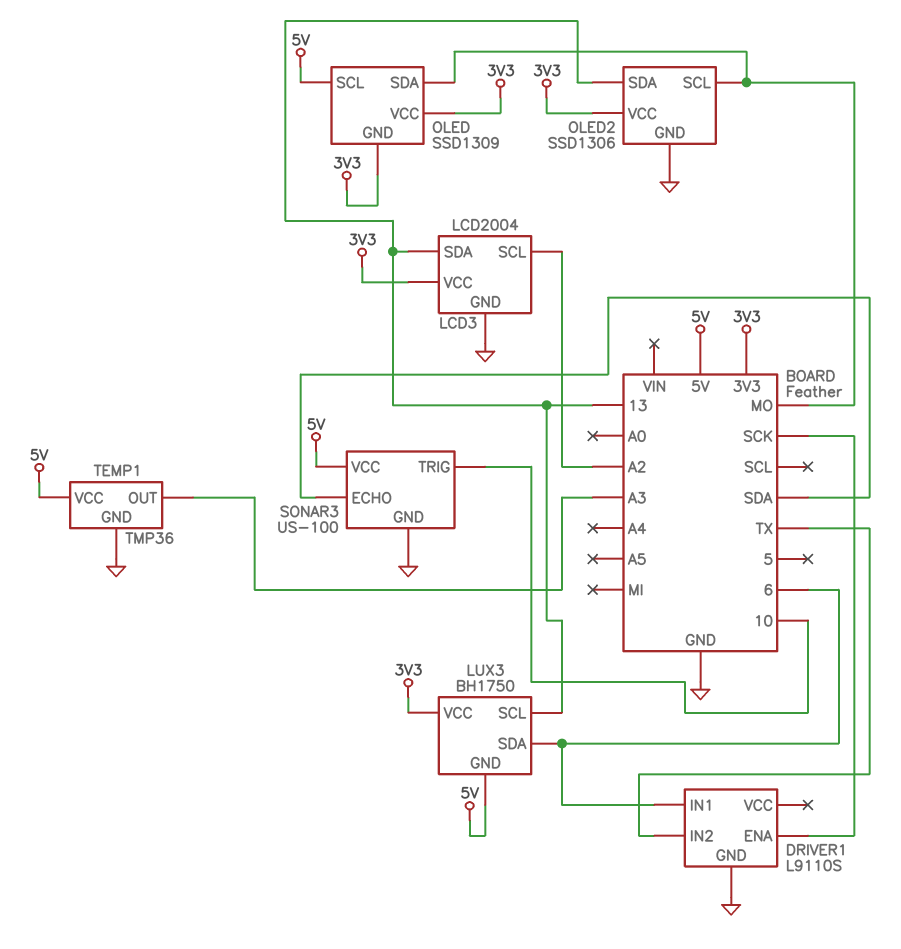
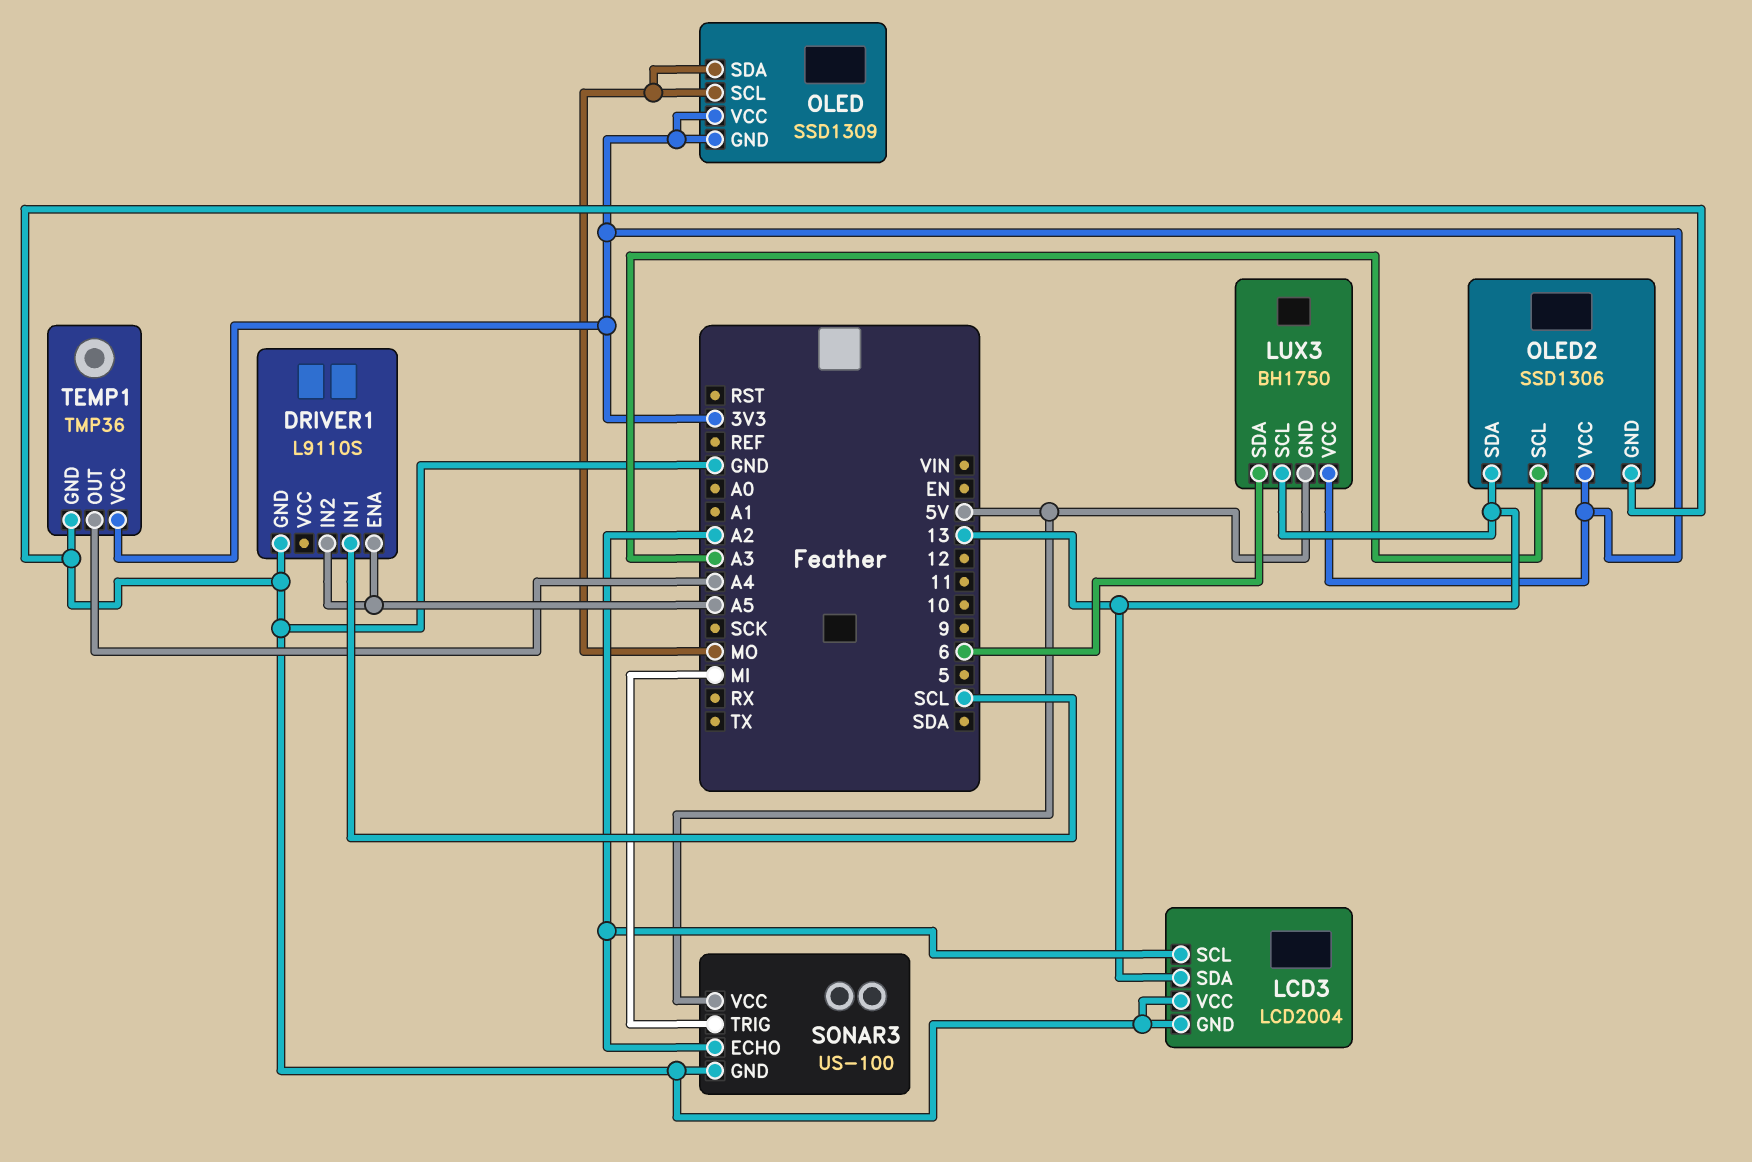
DRIVER1 pin ENA: SCK -> A5
DRIVER1 pin IN1: 6 -> SCL
DRIVER1 pin IN2: TX -> A5
LCD3 pin VCC: 3V3 -> GND
OLED pin SCL: 5V -> MO
OLED2 pin SCL: MO -> A3
SONAR3 pin ECHO: SDA -> A2
SONAR3 pin TRIG: 10 -> MI
TEMP1 pin OUT: A3 -> A4
TEMP1 pin VCC: 5V -> 3V3

